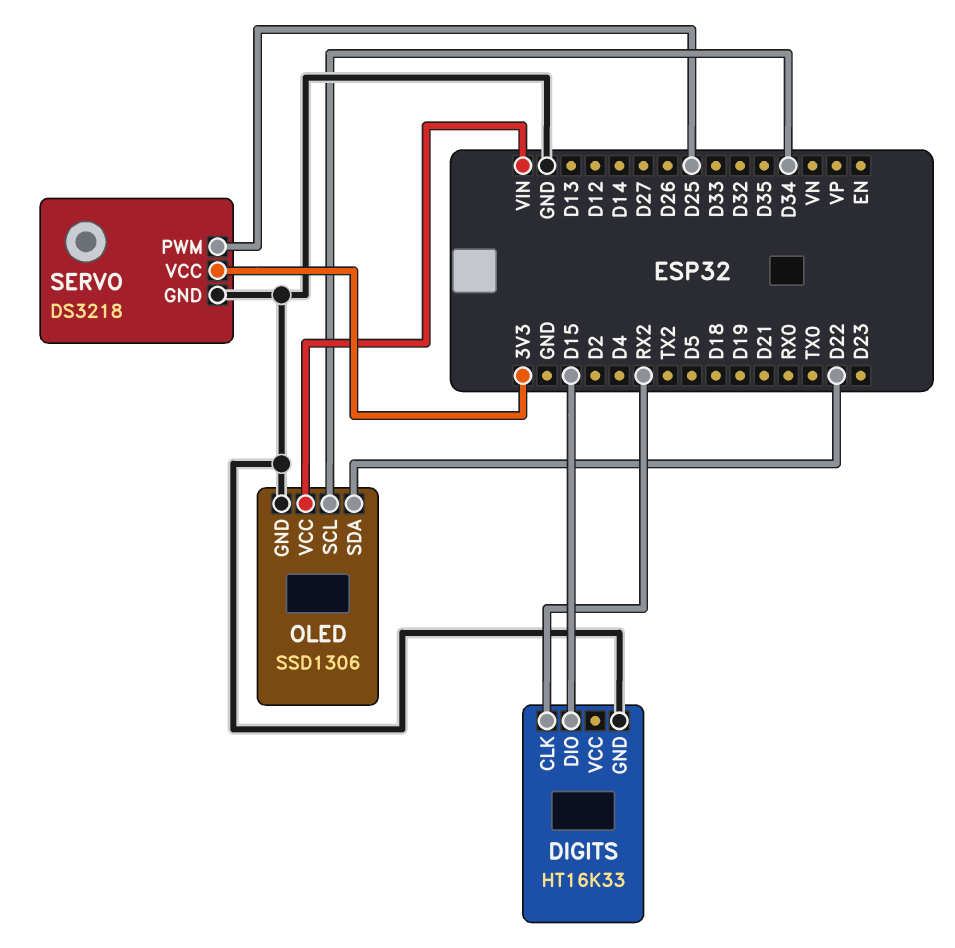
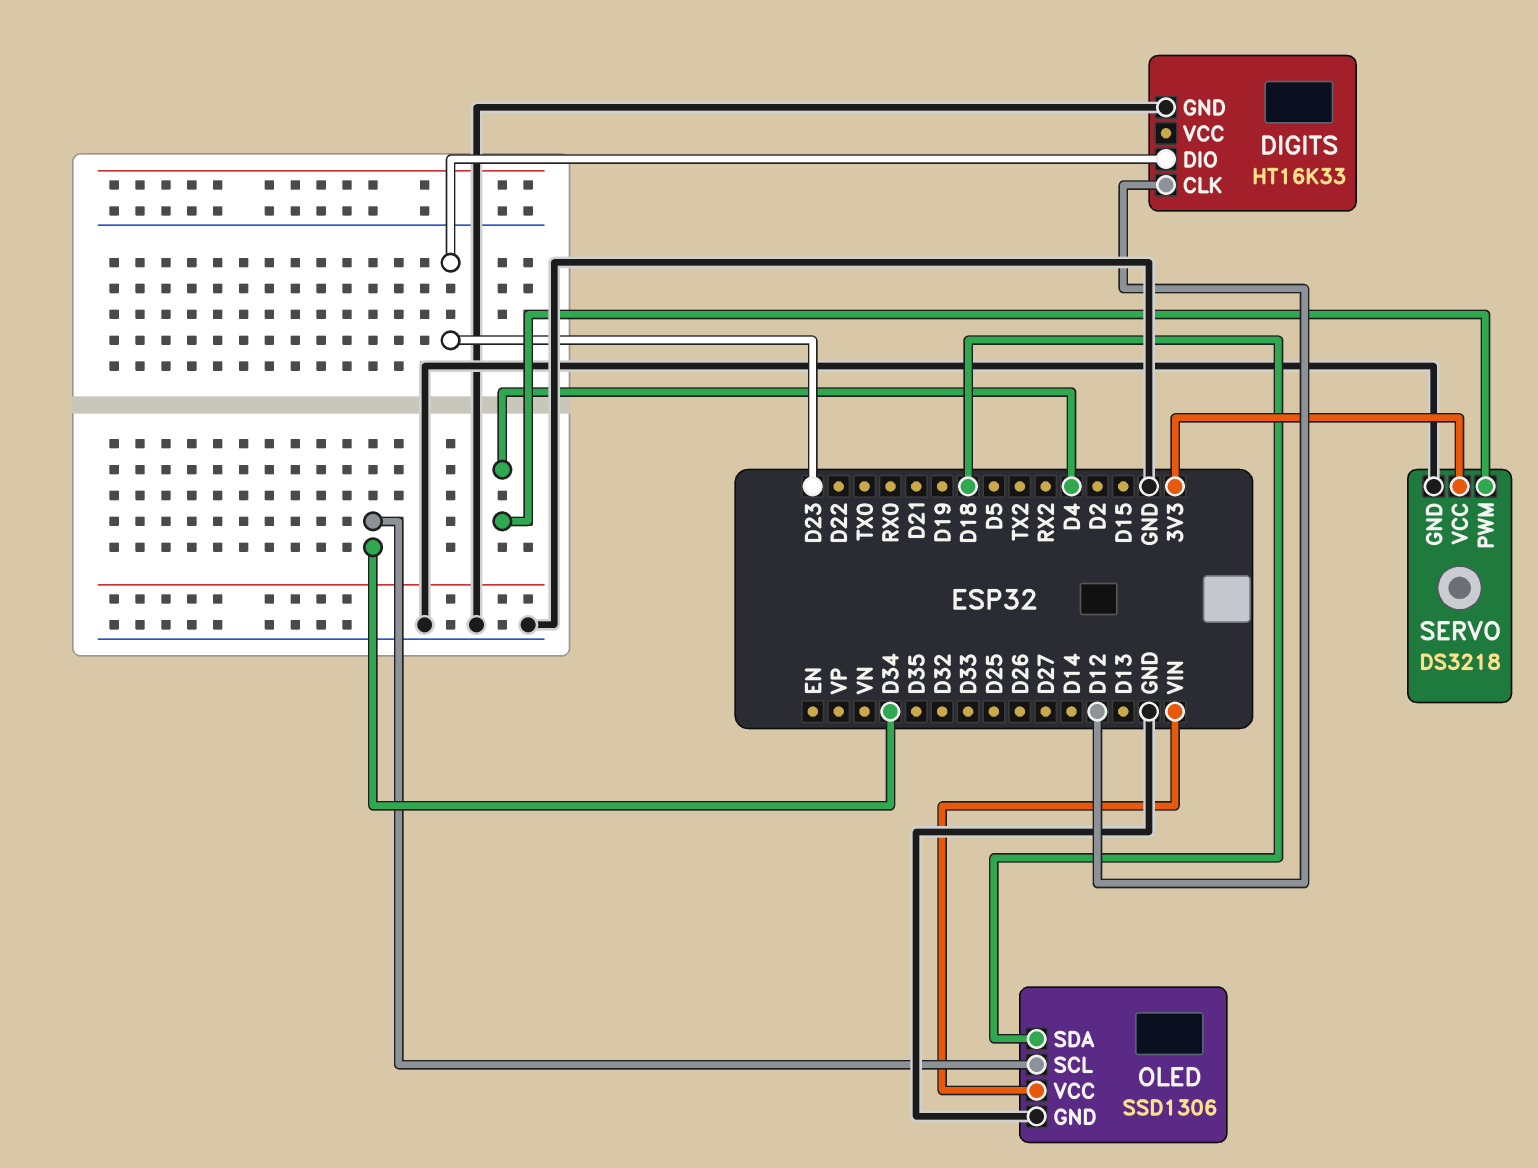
DIGITS pin CLK: RX2 -> D12
DIGITS pin DIO: D15 -> D23
OLED pin SDA: D22 -> D18
SERVO pin PWM: D25 -> D4

